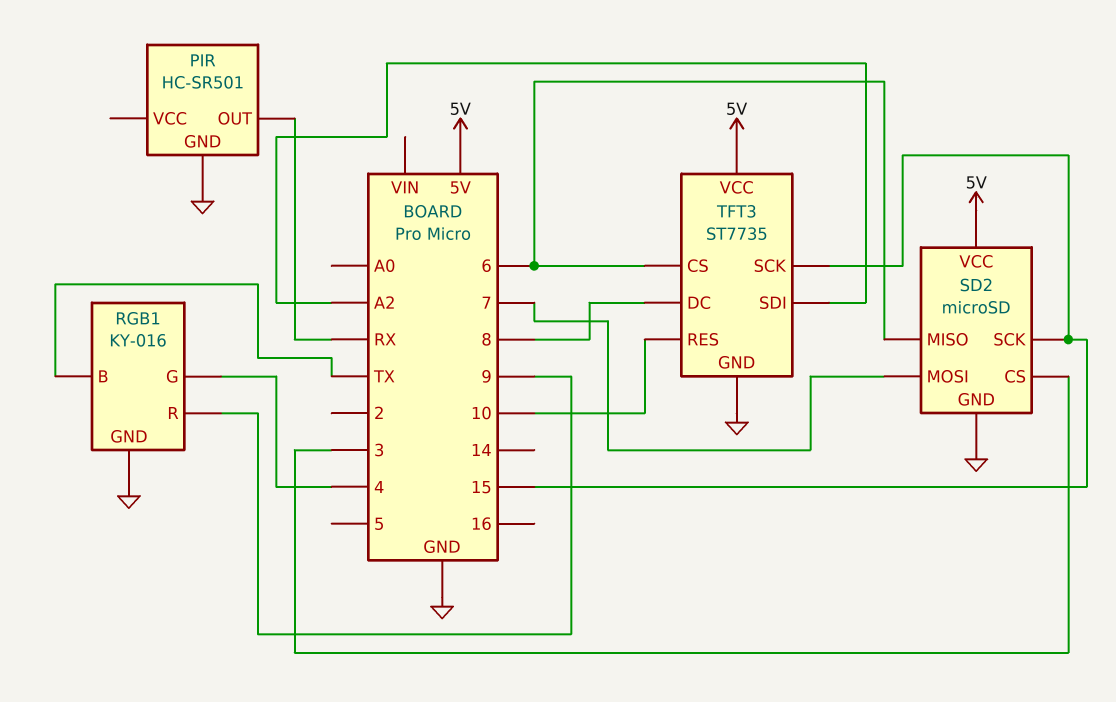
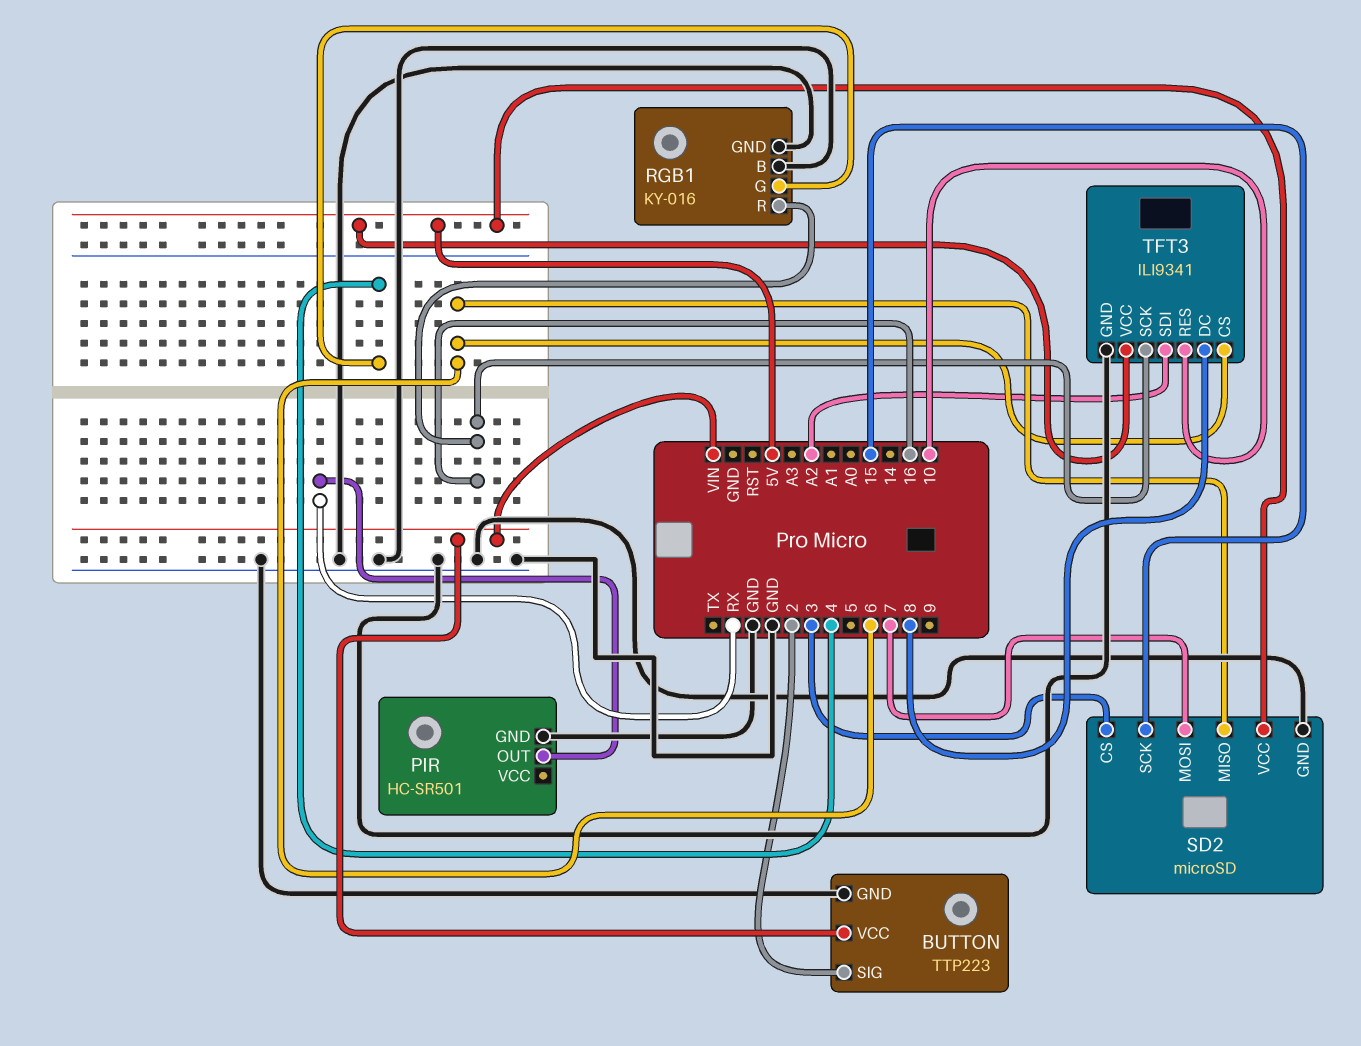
BUTTON: none -> TTP223
BUTTON pin GND: none -> GND
BUTTON pin SIG: none -> 2
BUTTON pin VCC: none -> VIN
RGB1 pin B: TX -> GND
RGB1 pin R: 9 -> 16
TFT3: ST7735 -> ILI9341
TFT3 pin SCK: 15 -> 16

